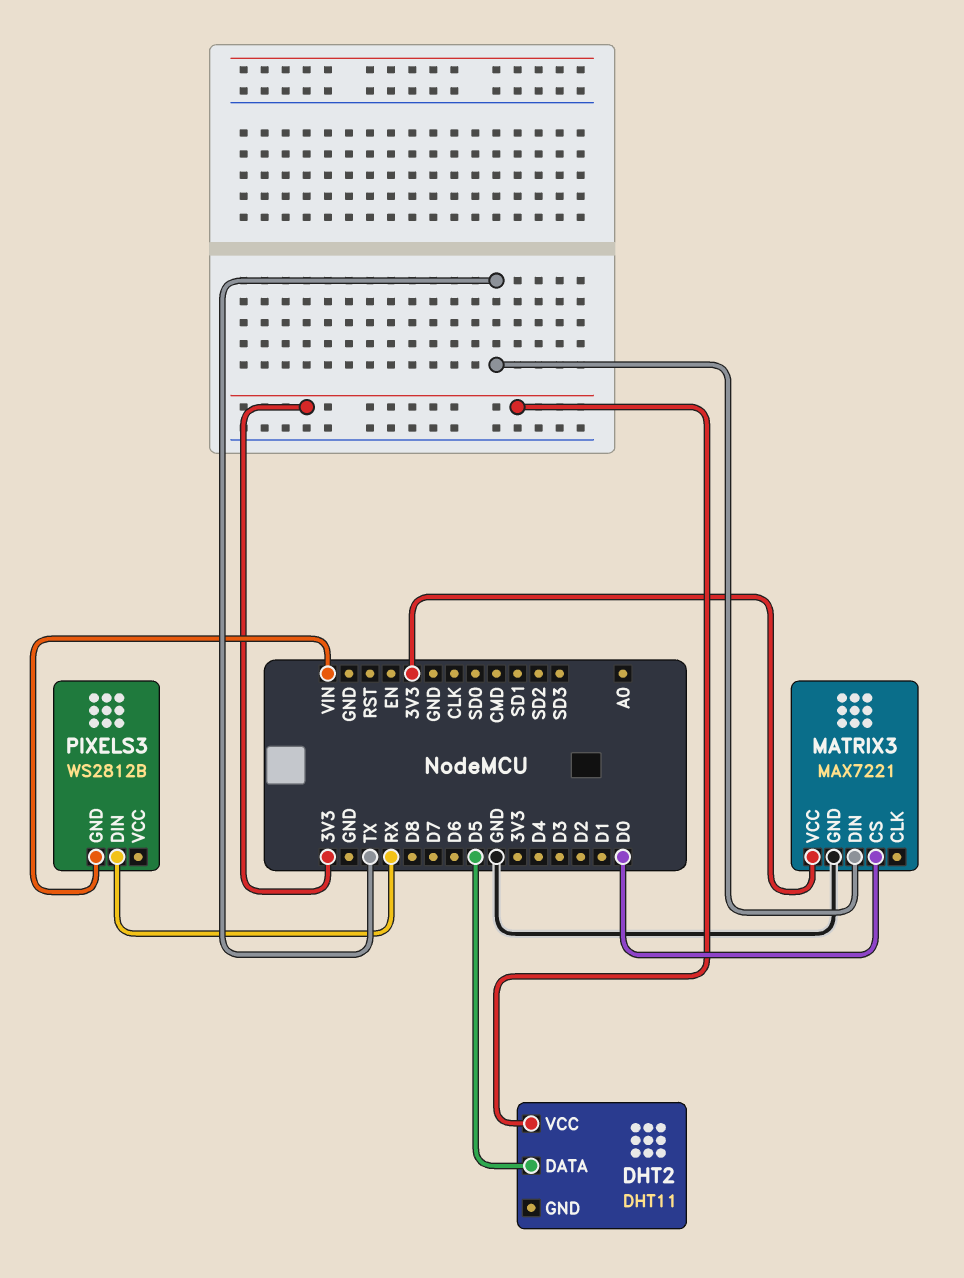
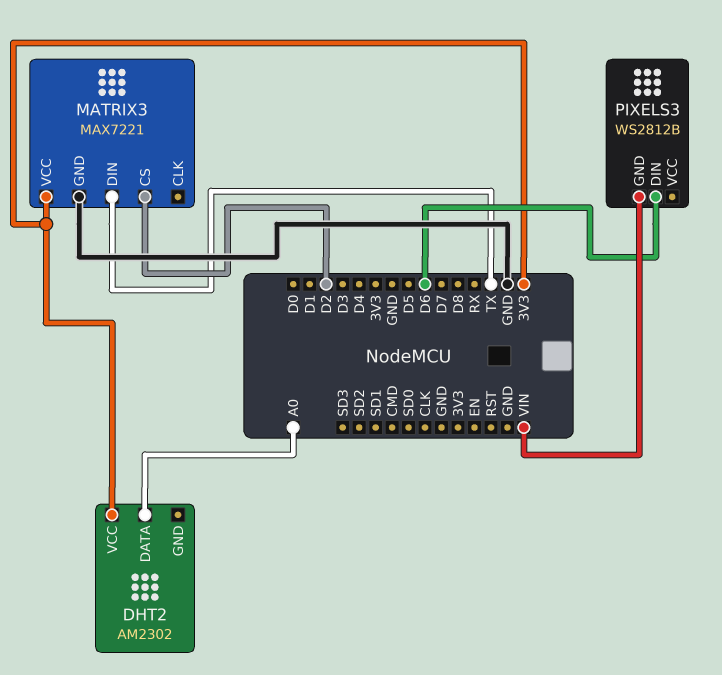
DHT2: DHT11 -> AM2302
DHT2 pin DATA: D5 -> A0
MATRIX3 pin CS: D0 -> D2
PIXELS3 pin DIN: RX -> D6

